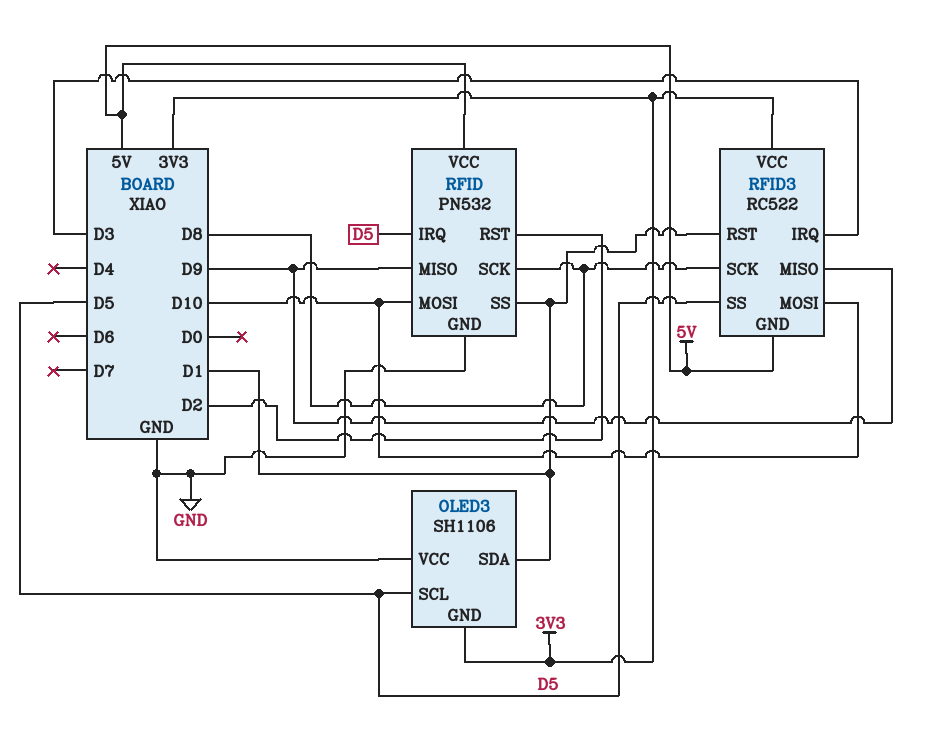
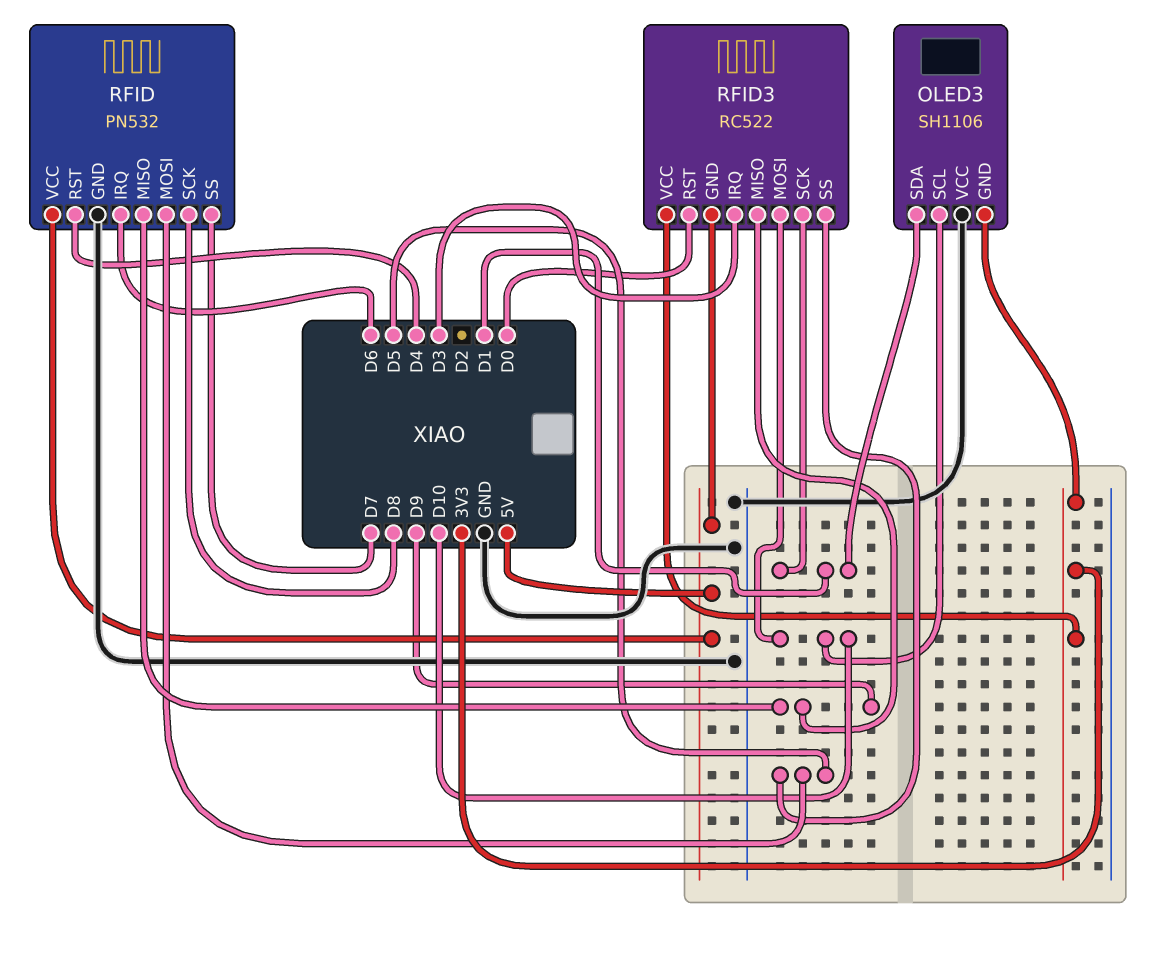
OLED3 pin SCL: D5 -> D10
RFID pin IRQ: D5 -> D6
RFID pin MOSI: D10 -> D5
RFID pin RST: D2 -> D4
RFID pin SS: D1 -> D7
RFID3 pin RST: D1 -> D0
RFID3 pin SCK: D8 -> D1

